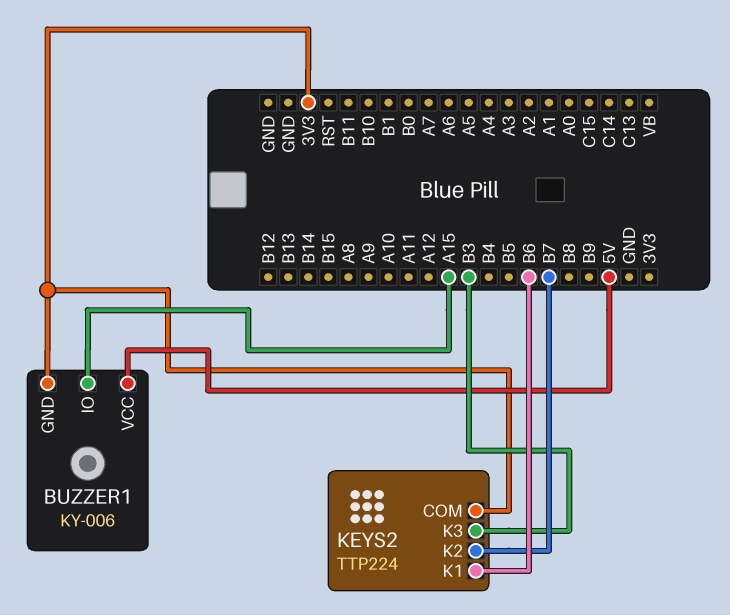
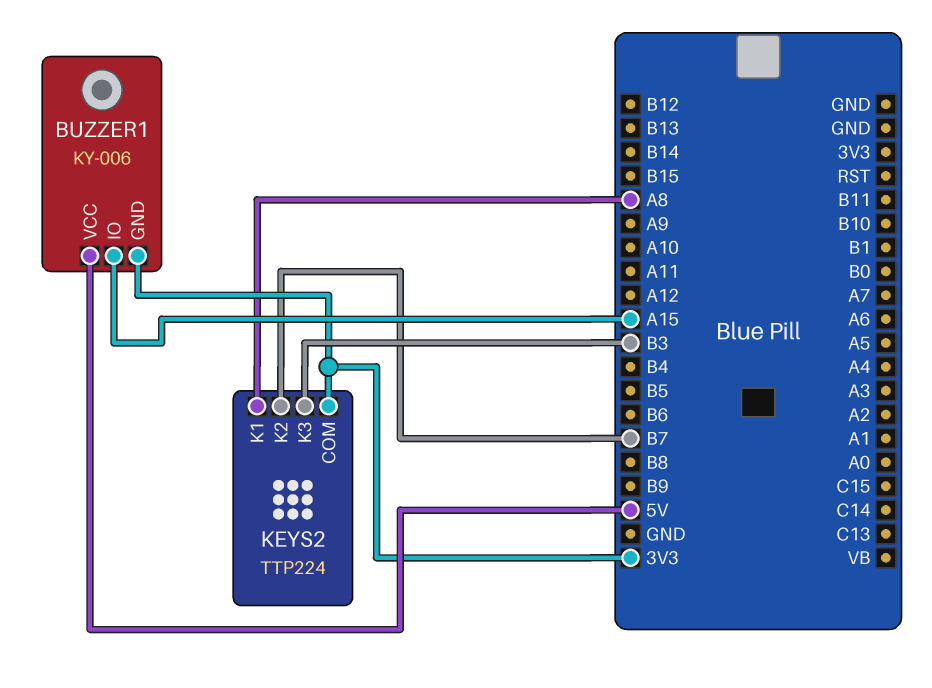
KEYS2 pin K1: B6 -> A8

